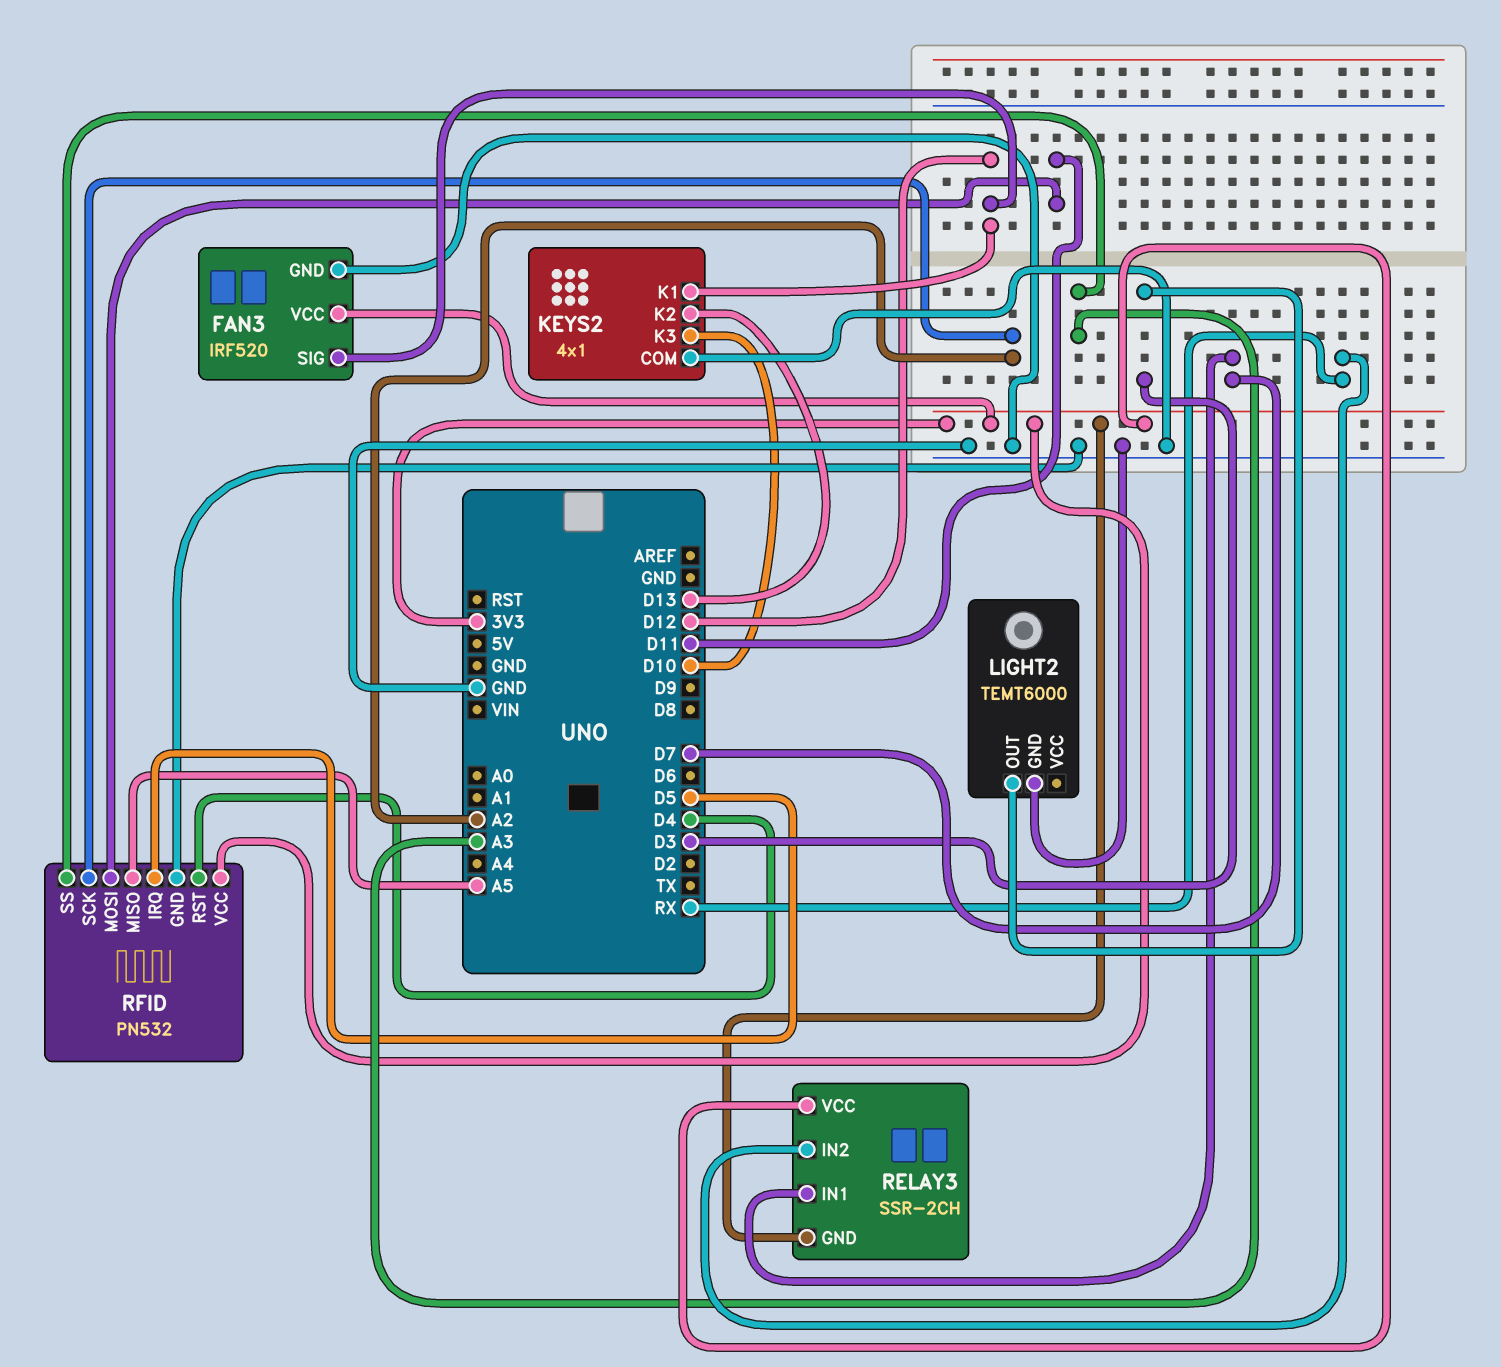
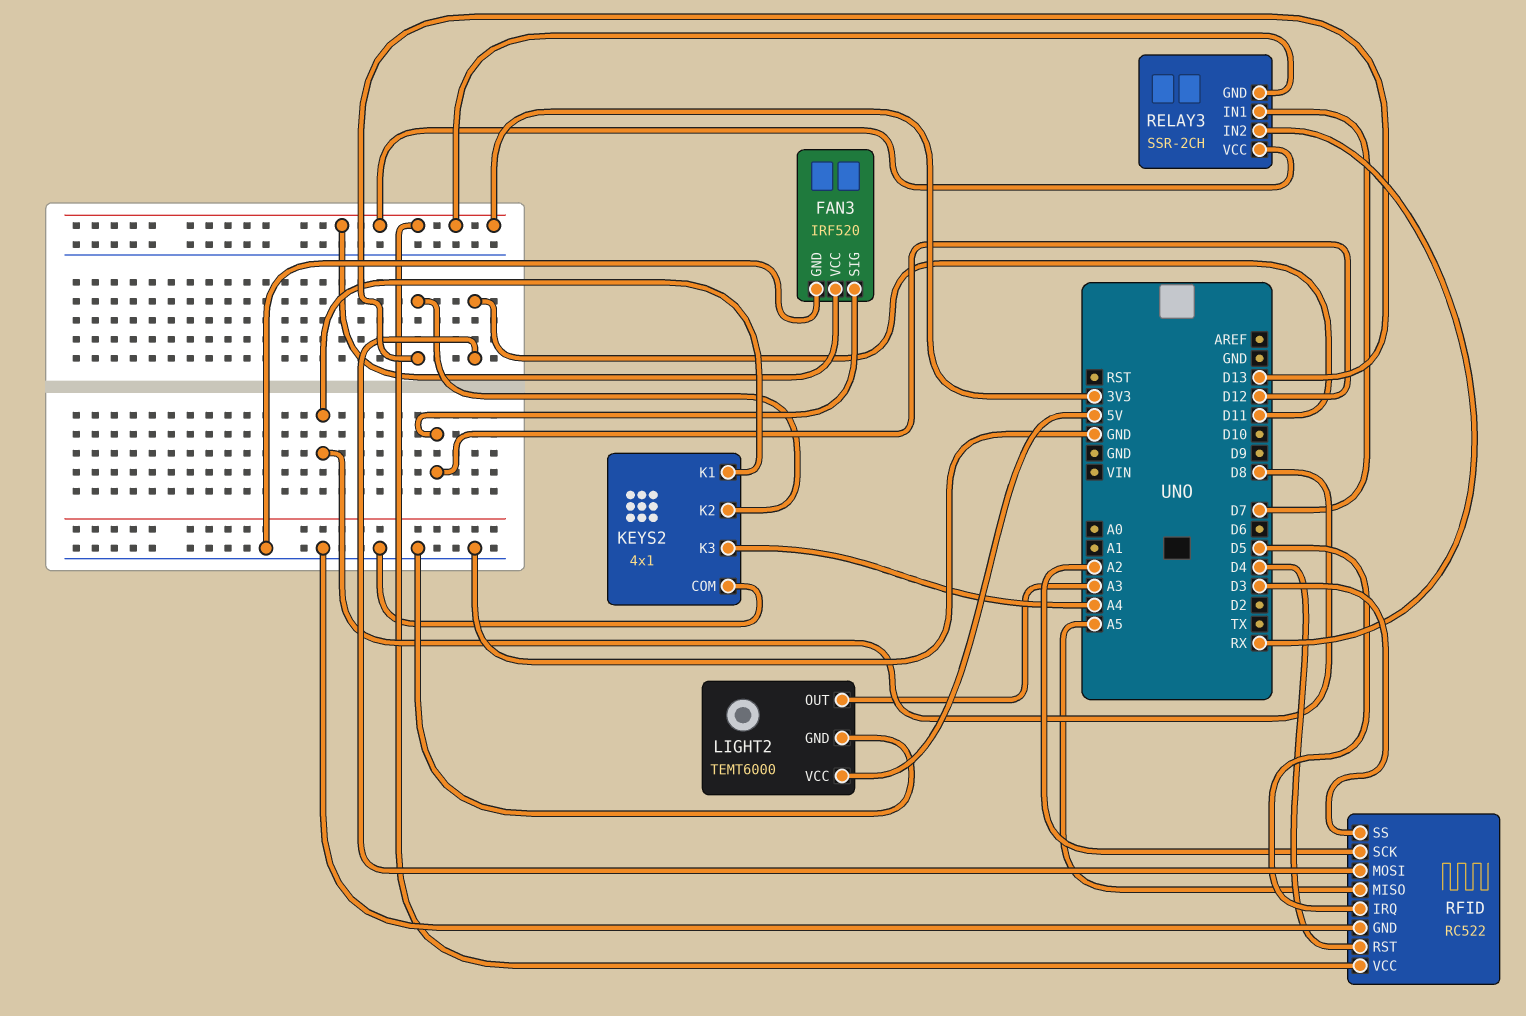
KEYS2 pin K1: D12 -> D8
KEYS2 pin K3: D10 -> A4
LIGHT2 pin OUT: D3 -> A3
LIGHT2 pin VCC: none -> 5V
RFID: PN532 -> RC522
RFID pin SS: A3 -> D3

